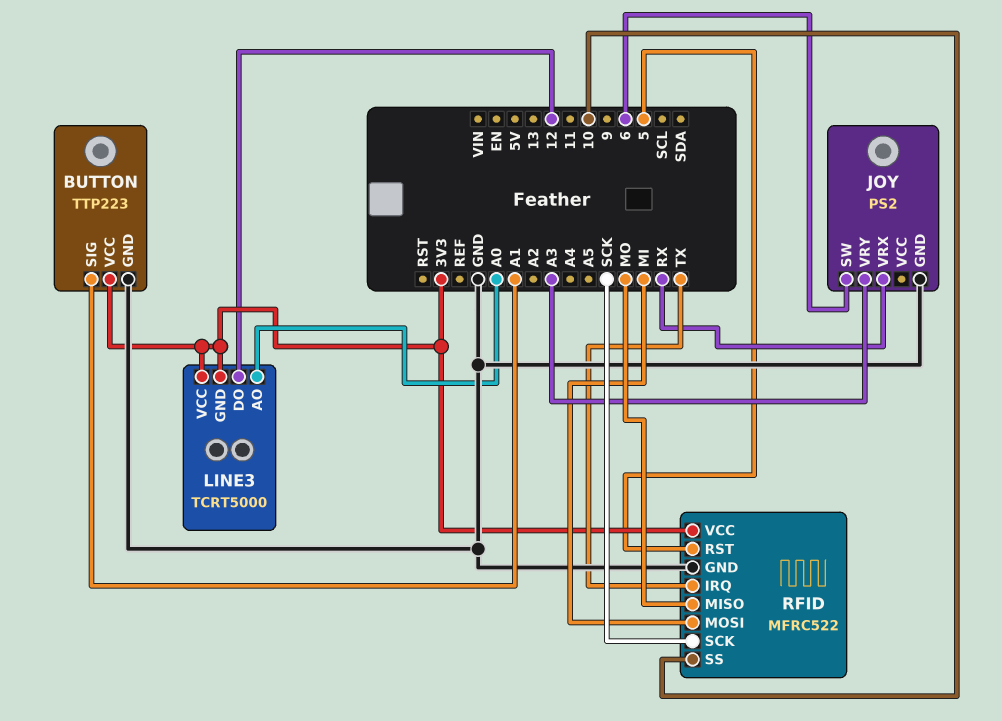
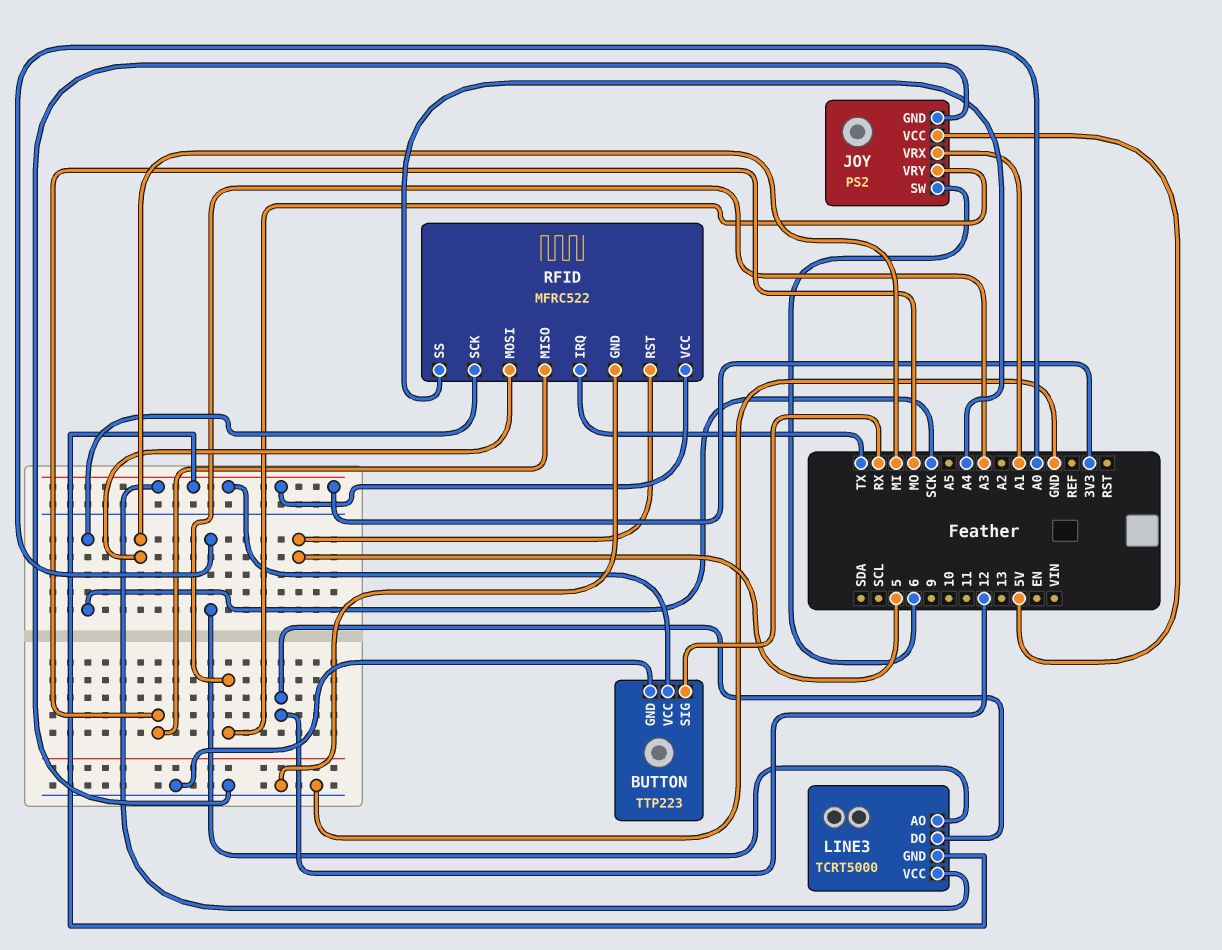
BUTTON pin SIG: A1 -> RX
JOY pin VCC: none -> 5V
JOY pin VRX: RX -> A1
RFID pin SS: 10 -> A4

